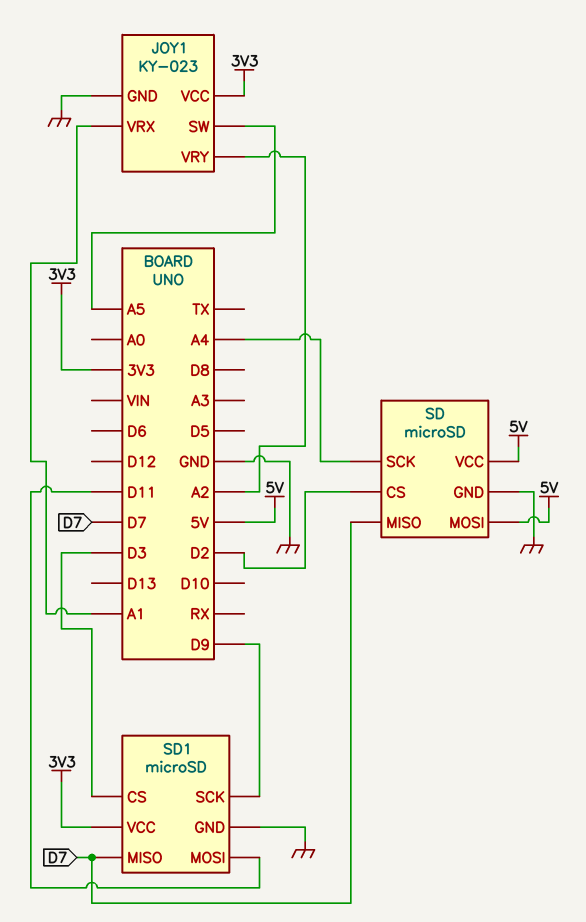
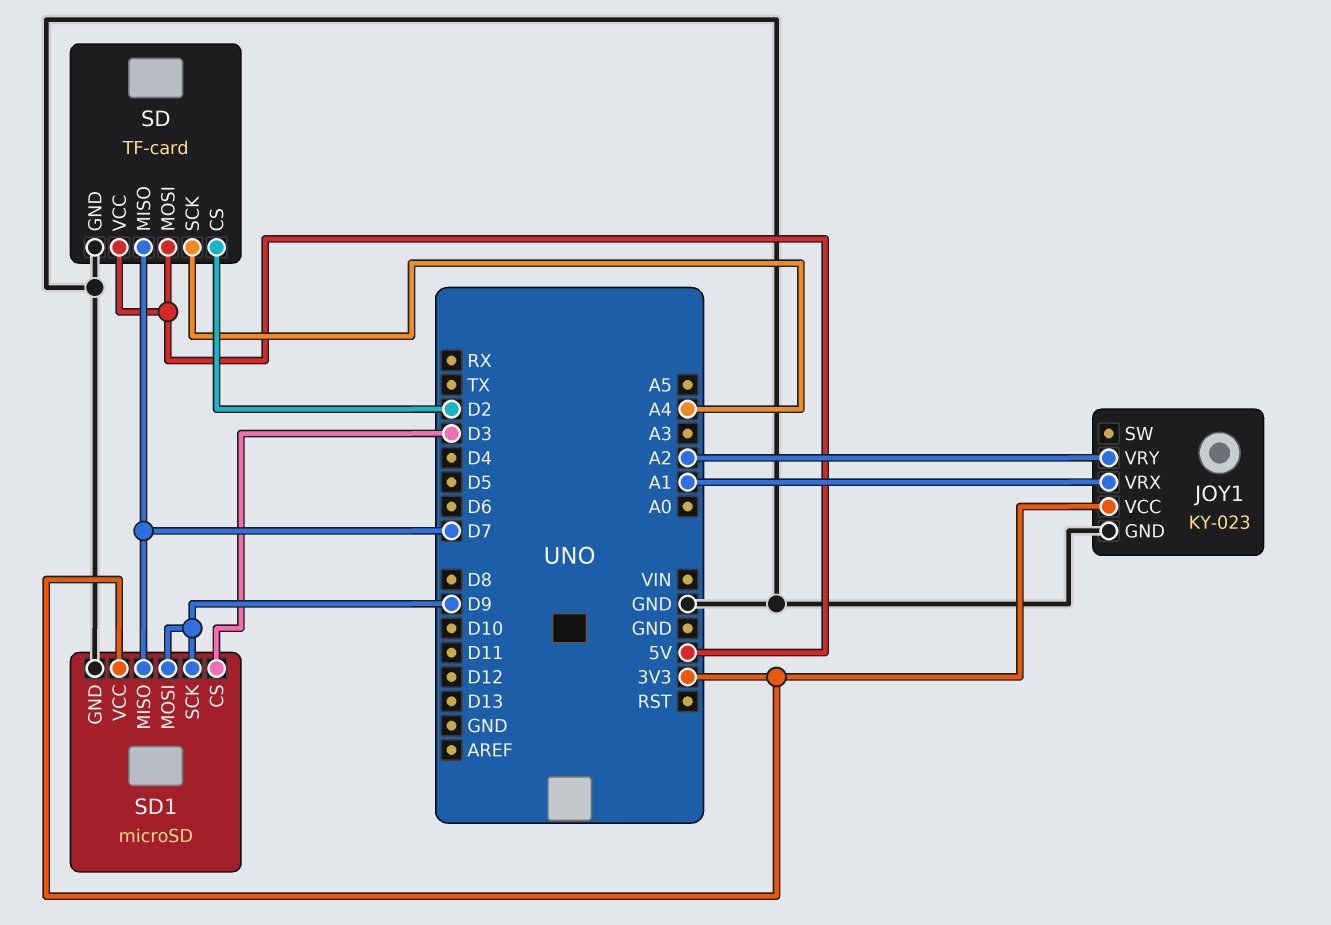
JOY1 pin SW: A5 -> none
SD: microSD -> TF-card
SD1 pin MOSI: D11 -> D9

